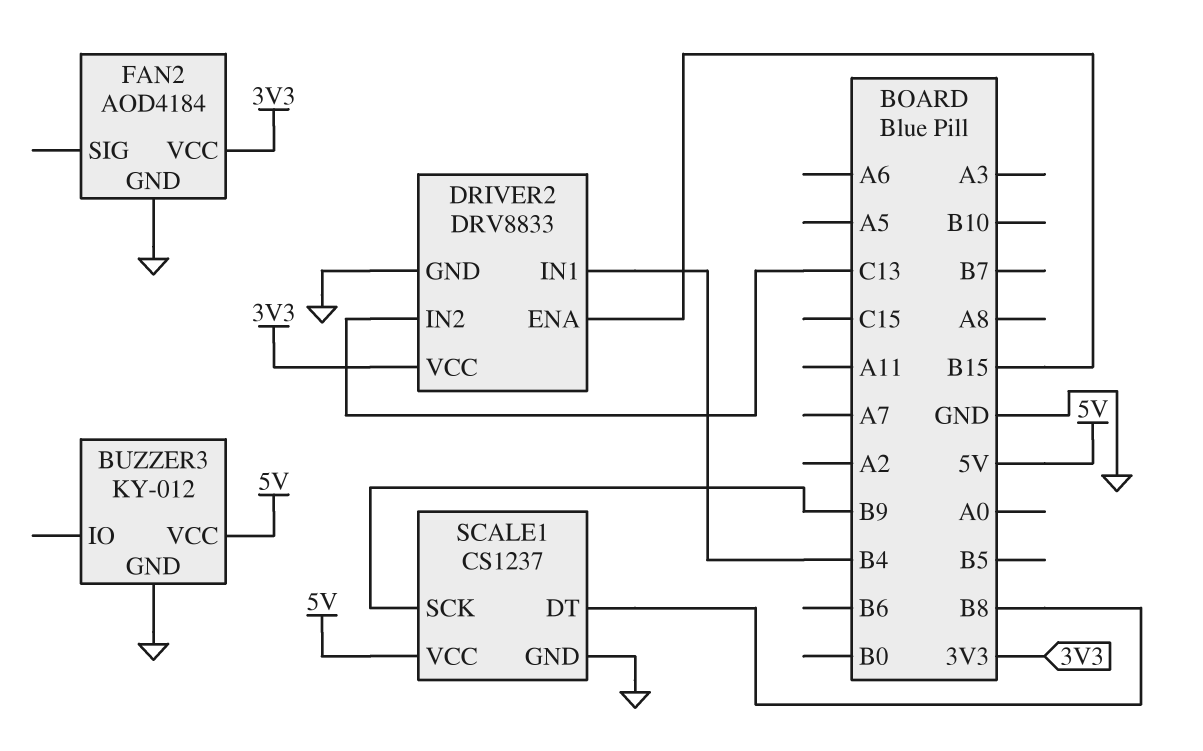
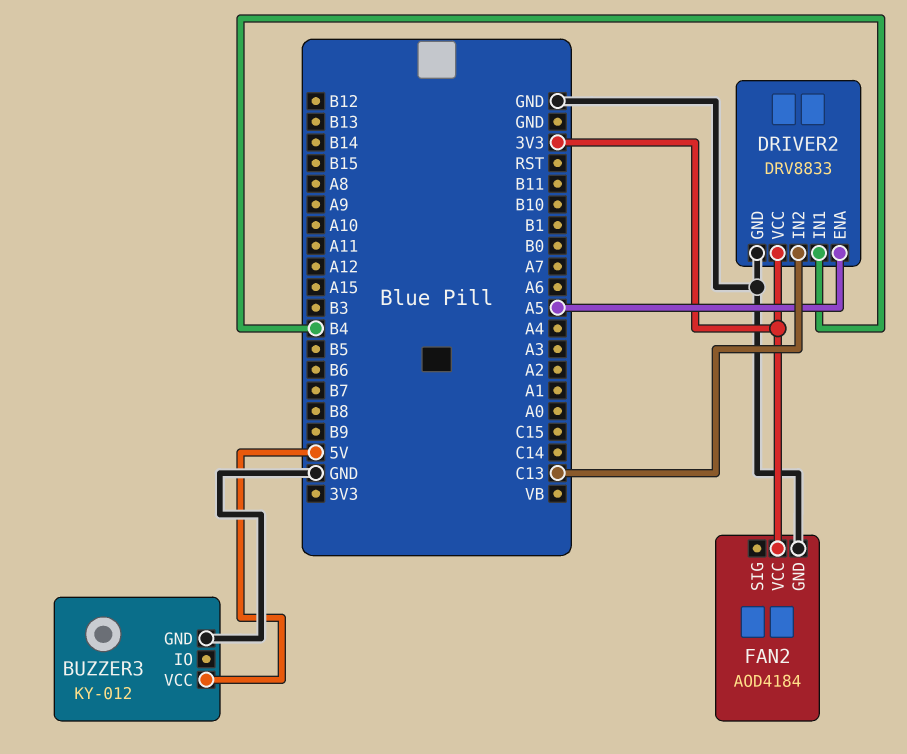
DRIVER2 pin ENA: B15 -> A5
SCALE1: CS1237 -> none
SCALE1 pin DT: B8 -> none
SCALE1 pin GND: GND -> none
SCALE1 pin SCK: B9 -> none
SCALE1 pin VCC: 5V -> none

